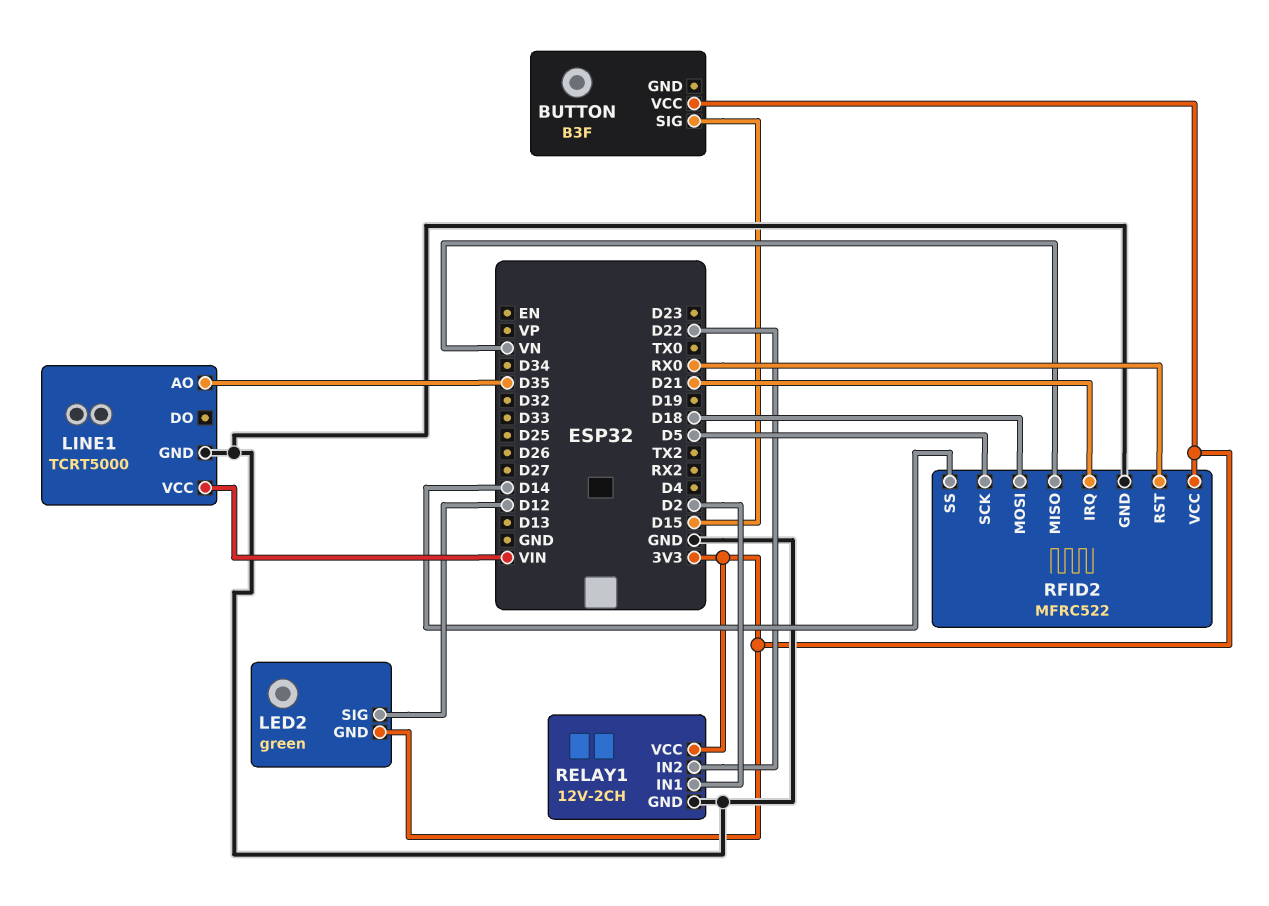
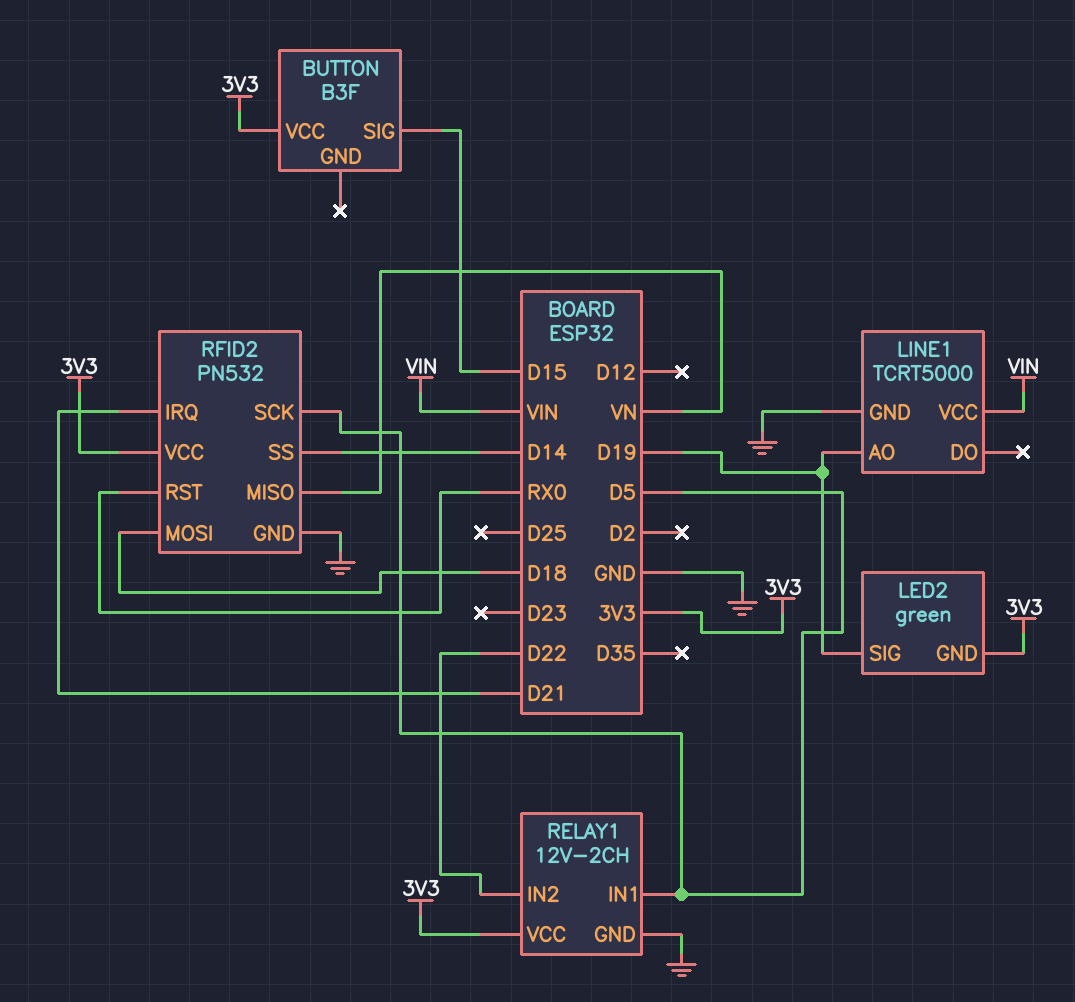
LED2 pin SIG: D12 -> D19
LINE1 pin AO: D35 -> D19
RELAY1 pin IN1: D2 -> D5
RFID2: MFRC522 -> PN532

